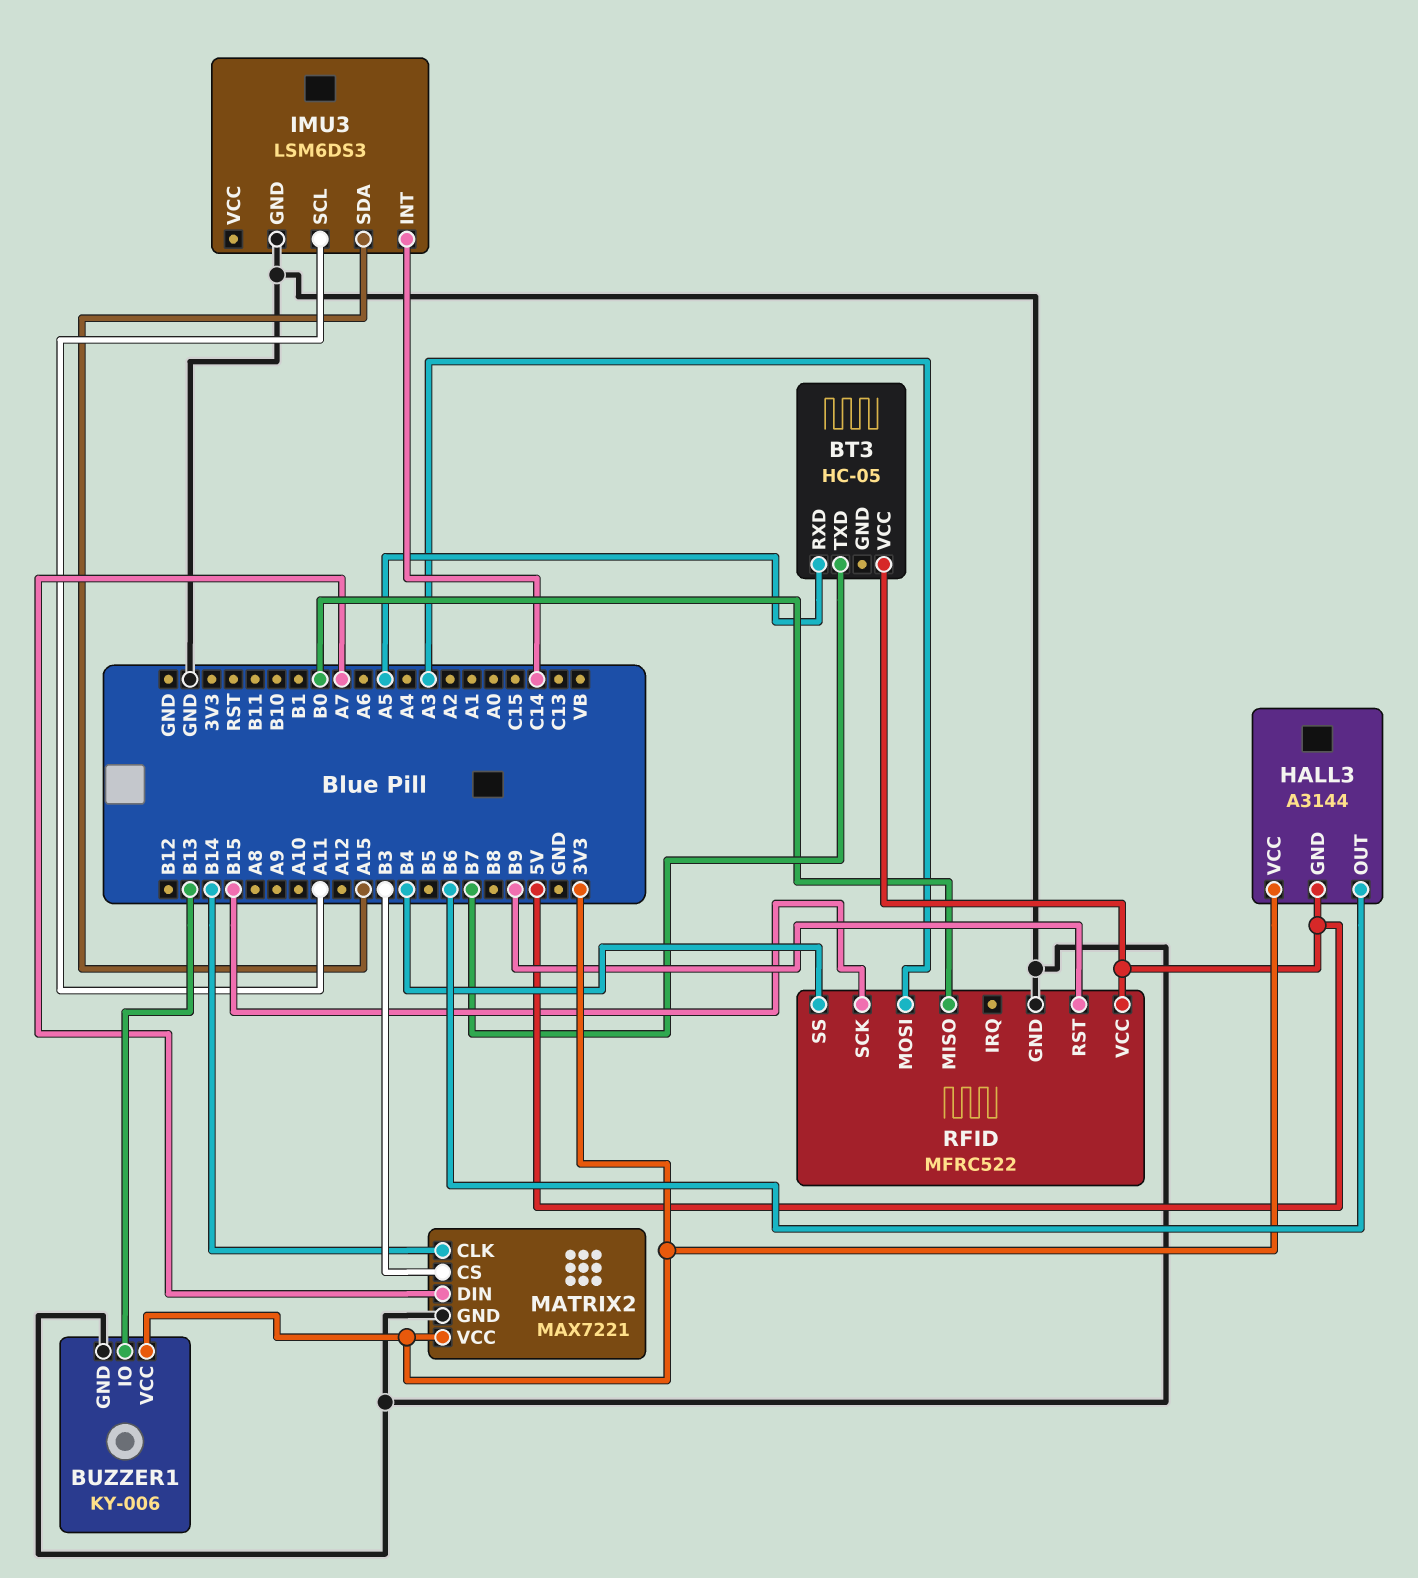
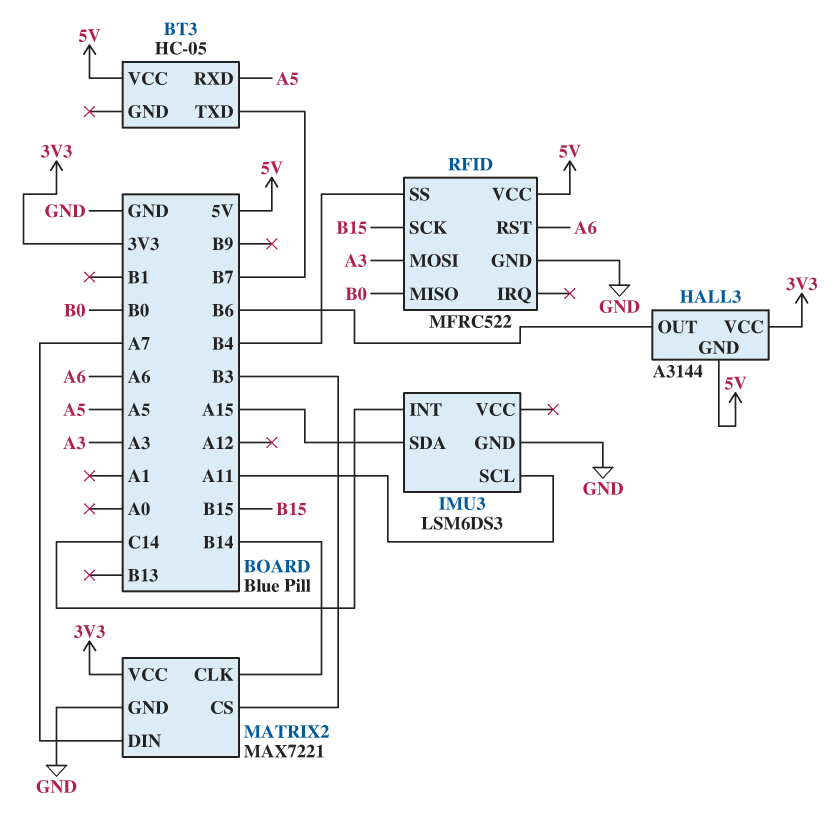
BUZZER1: KY-006 -> none
BUZZER1 pin GND: GND -> none
BUZZER1 pin IO: B13 -> none
BUZZER1 pin VCC: 3V3 -> none
RFID pin RST: B9 -> A6

